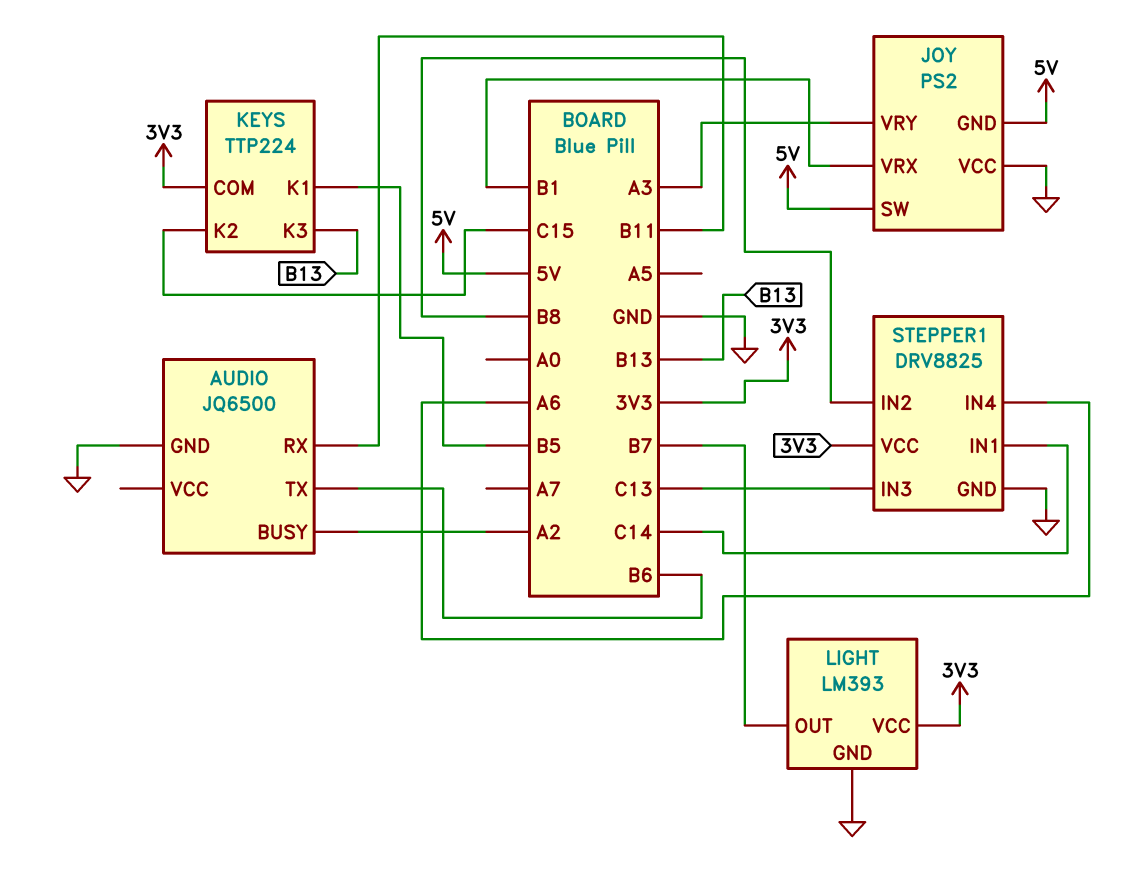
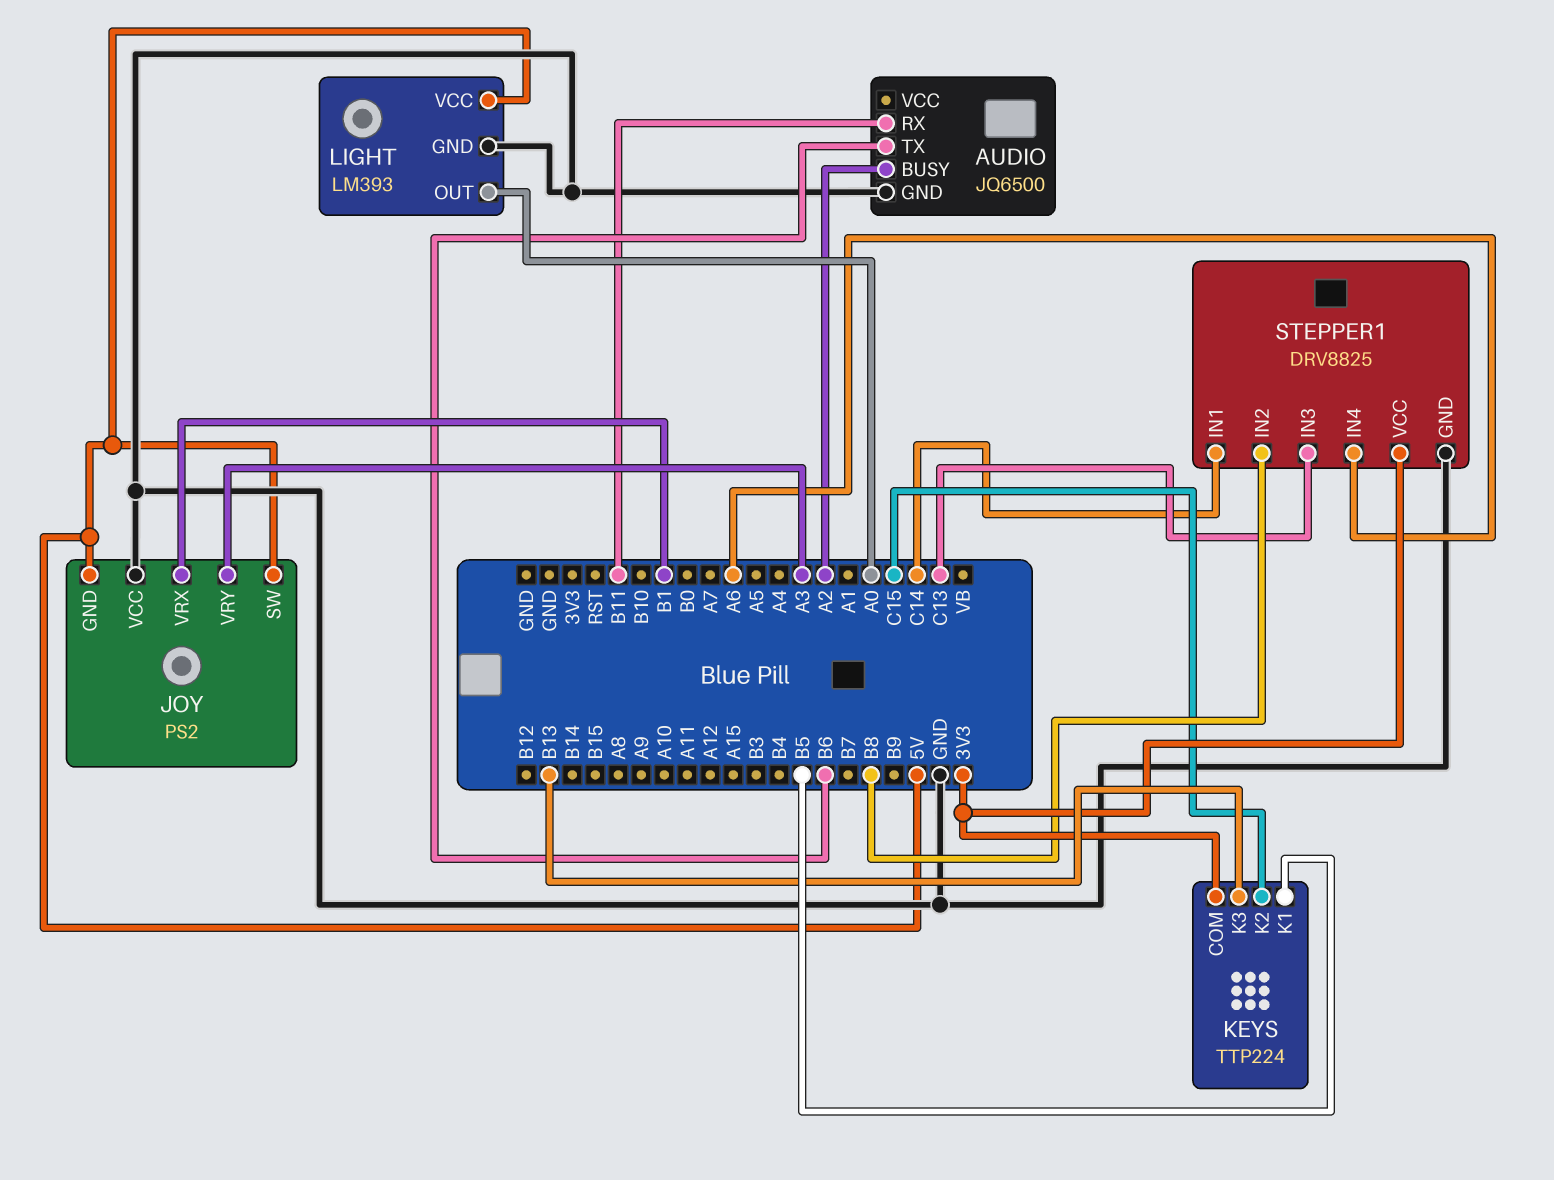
LIGHT pin OUT: B7 -> A0
LIGHT pin VCC: 3V3 -> 5V

